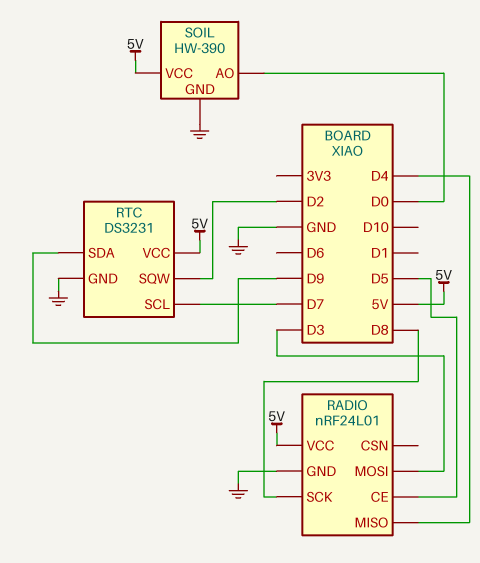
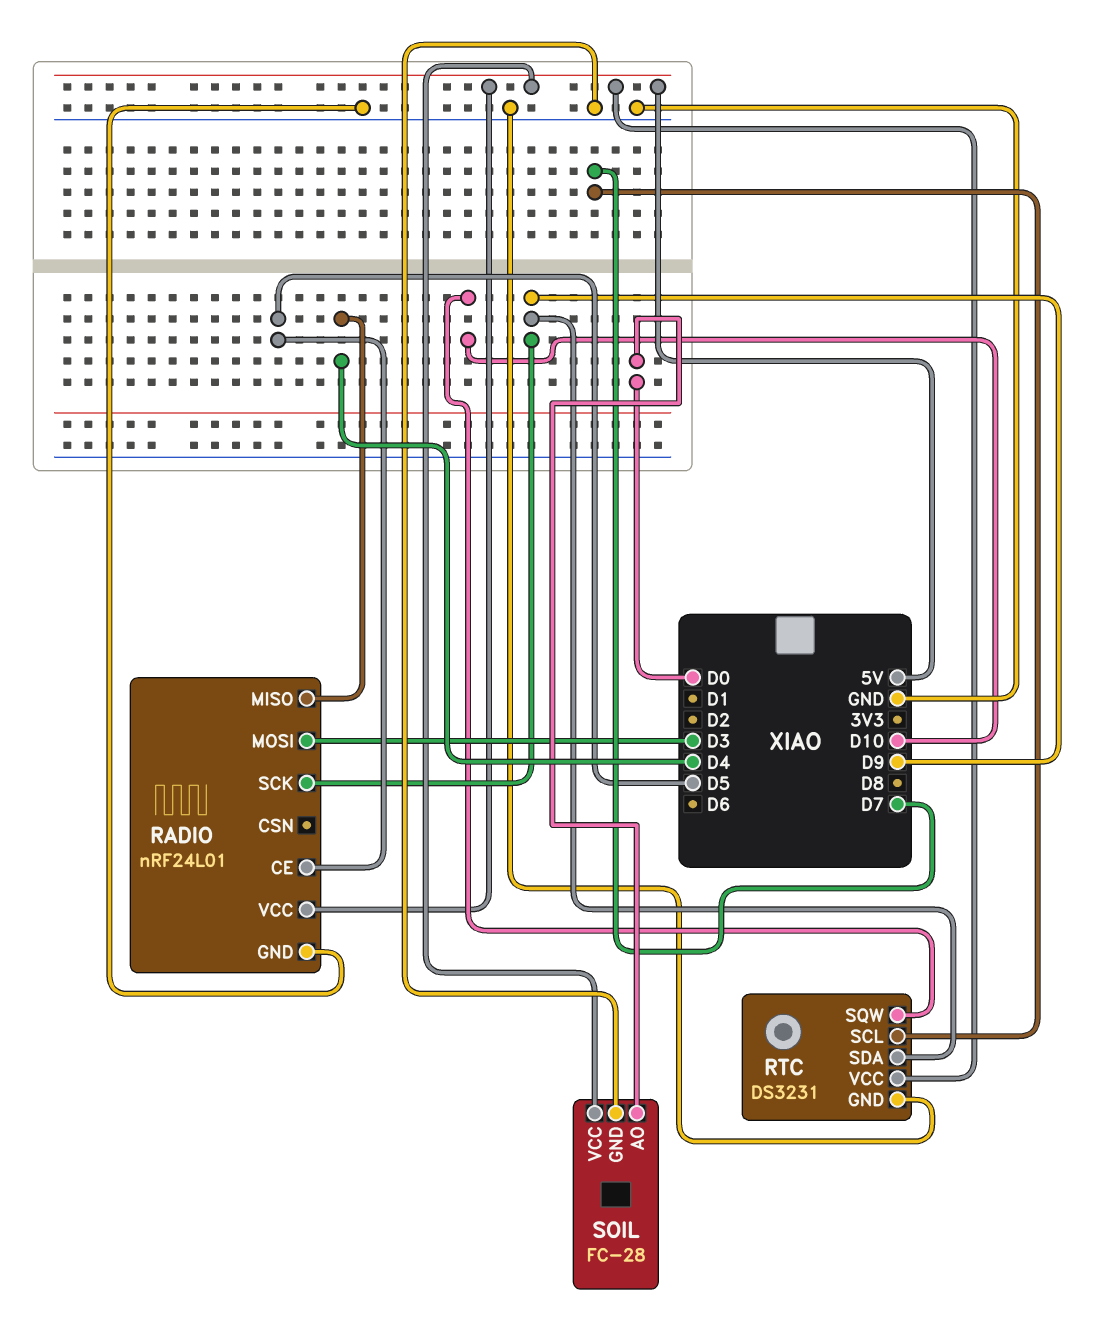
RADIO pin SCK: D8 -> D9
RTC pin SQW: D2 -> D10
SOIL: HW-390 -> FC-28

